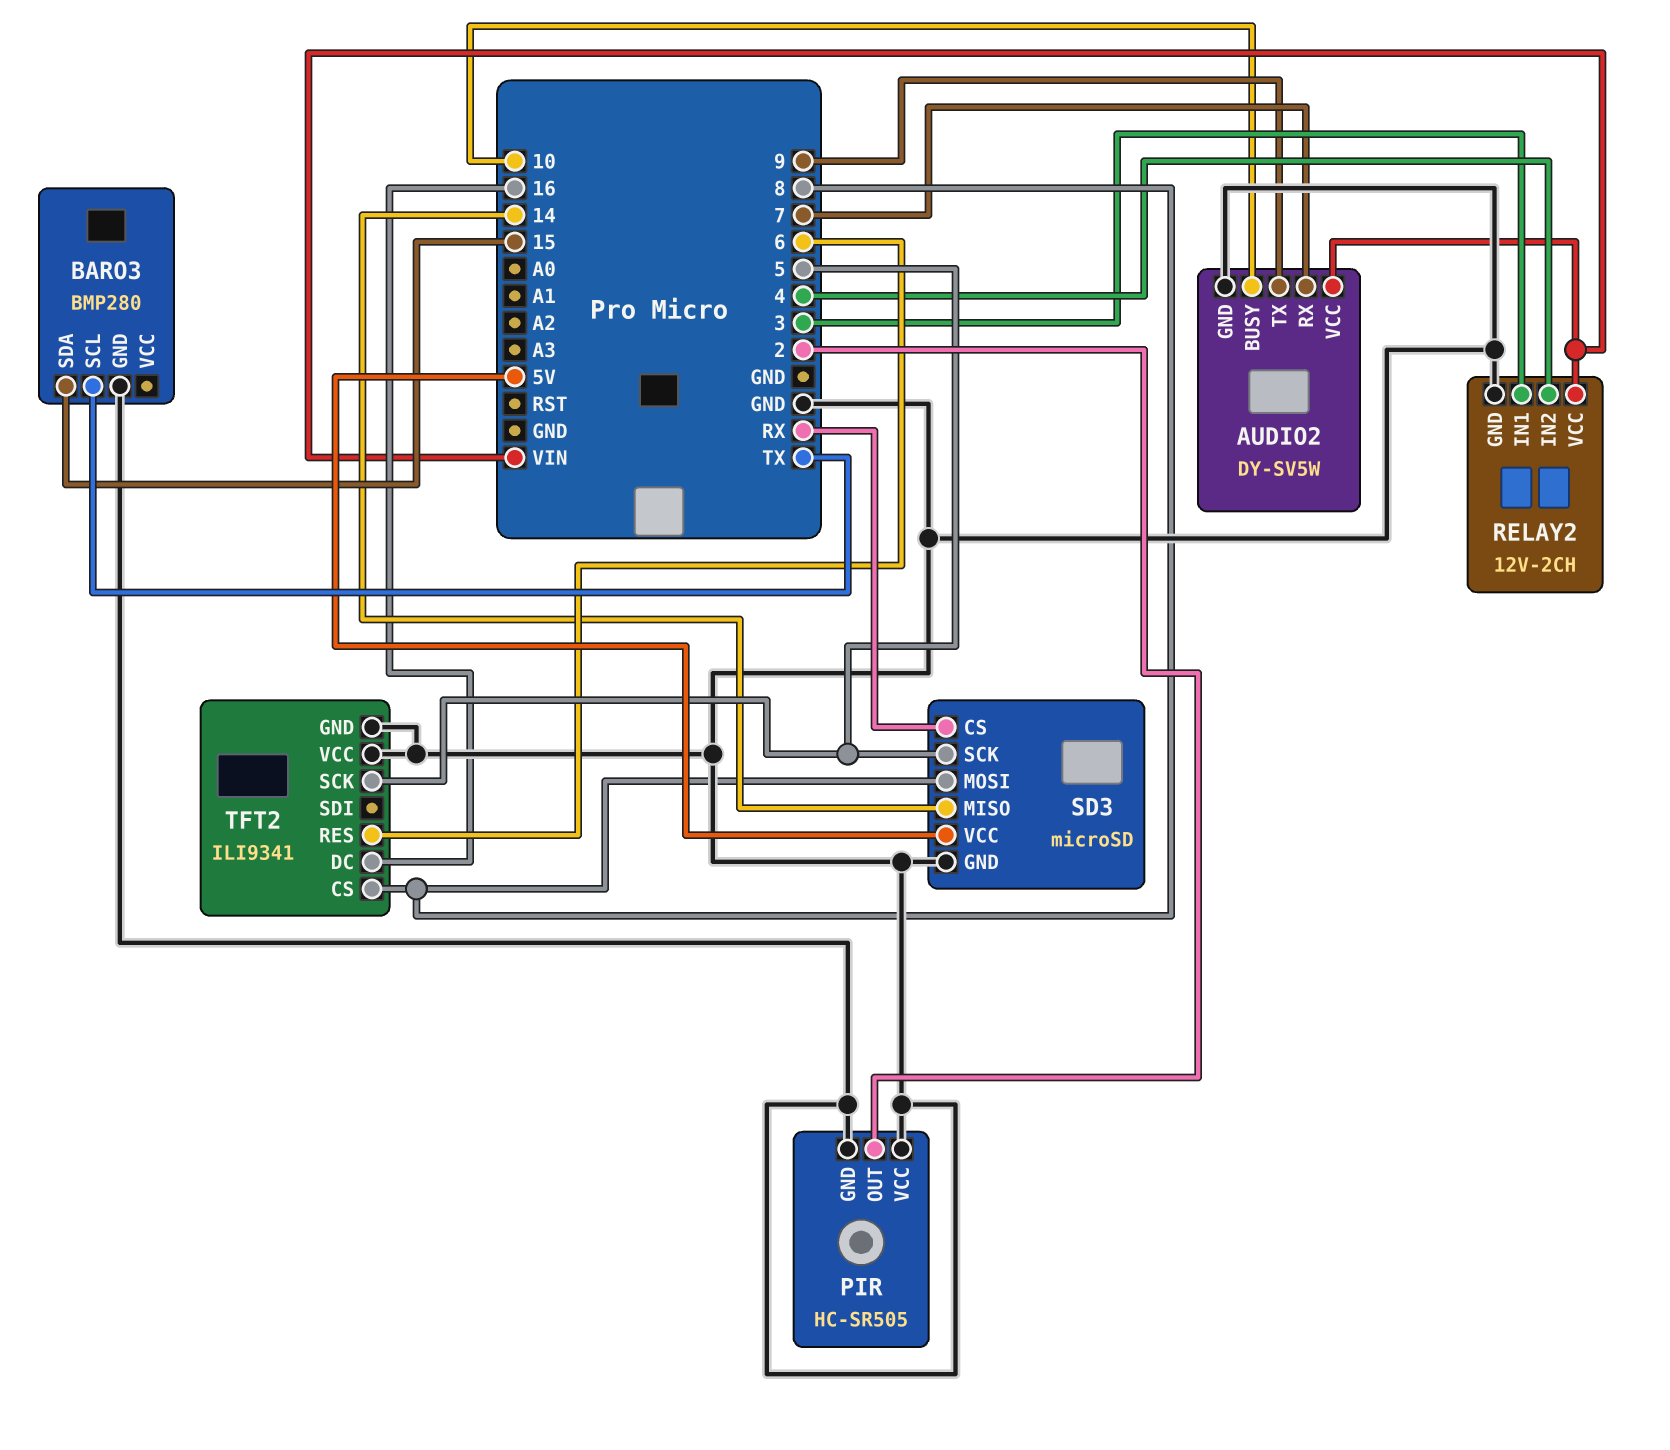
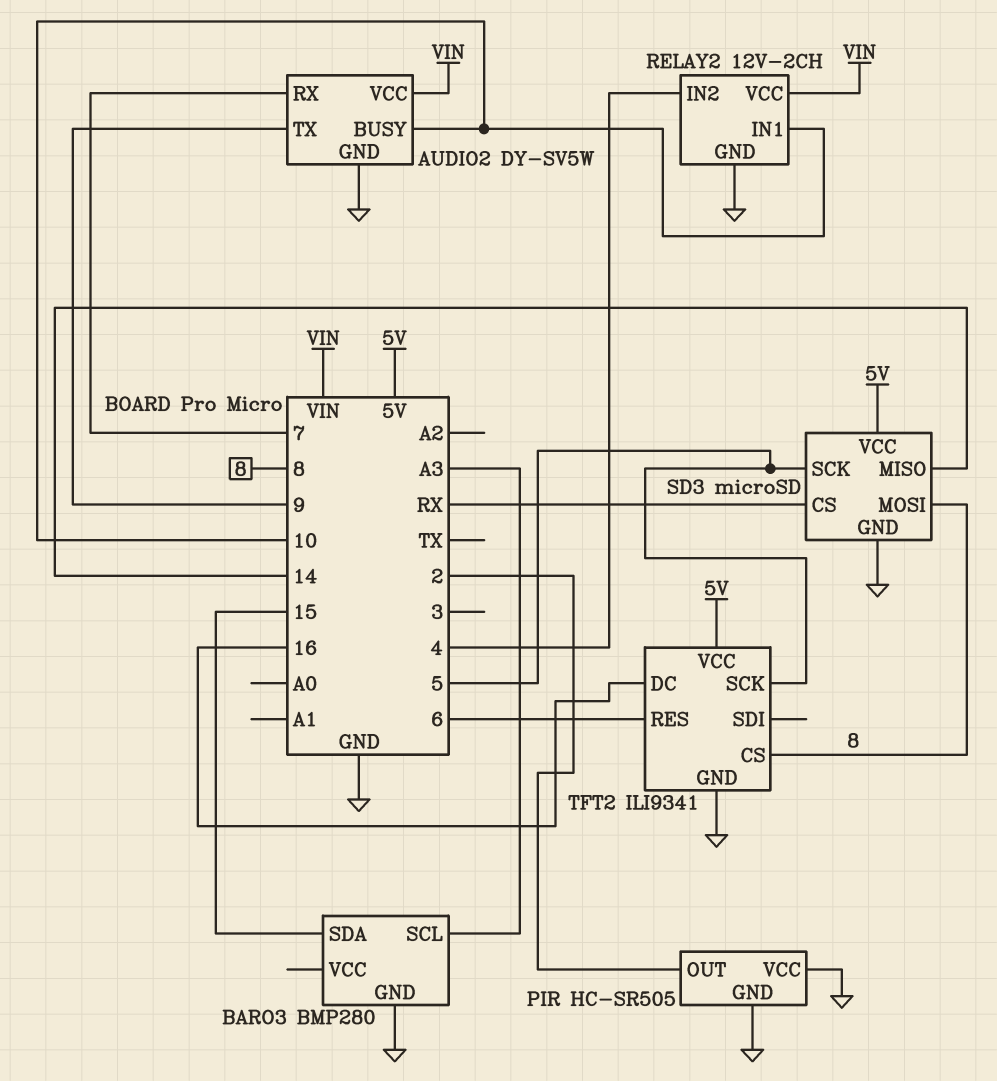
BARO3 pin SCL: TX -> A3
RELAY2 pin IN1: 3 -> 10
TFT2 pin VCC: GND -> 5V

